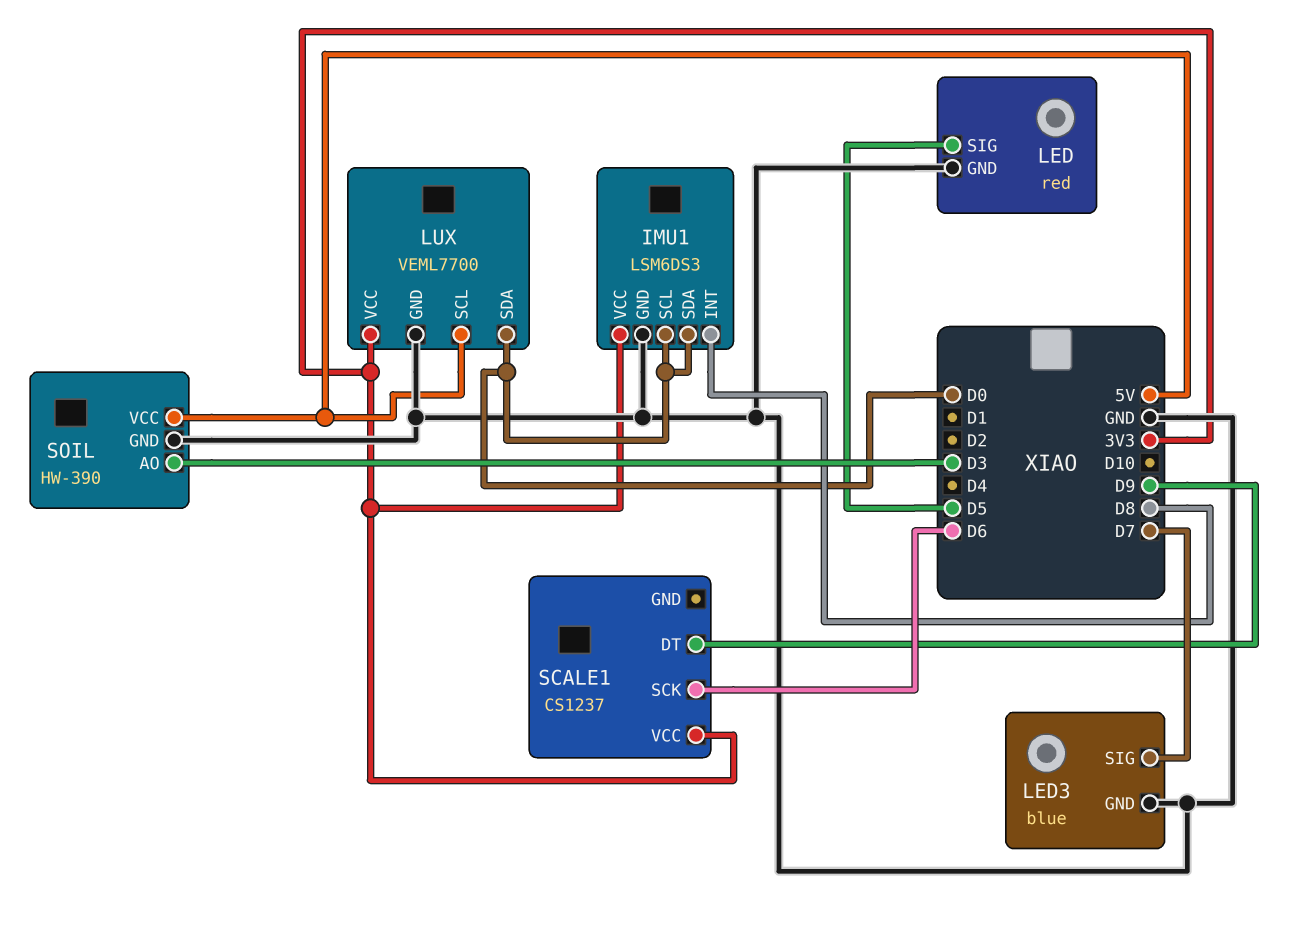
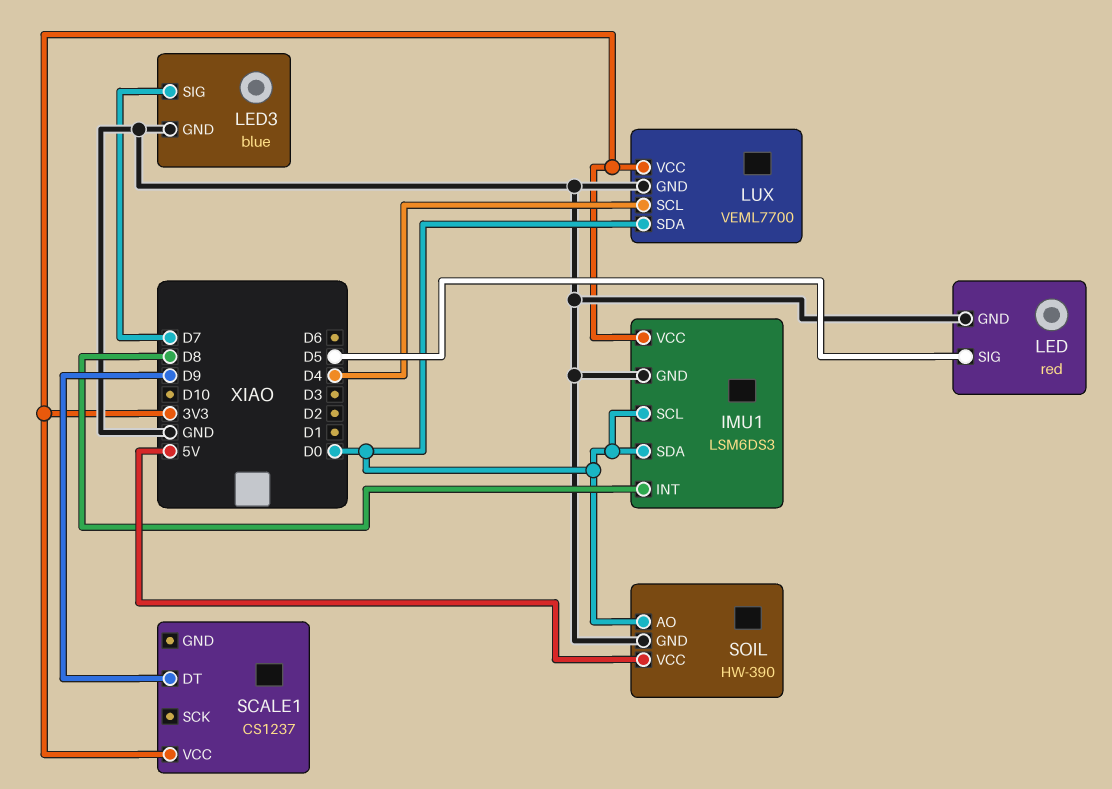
LUX pin SCL: 5V -> D4
SCALE1 pin SCK: D6 -> none
SOIL pin AO: D3 -> D0

